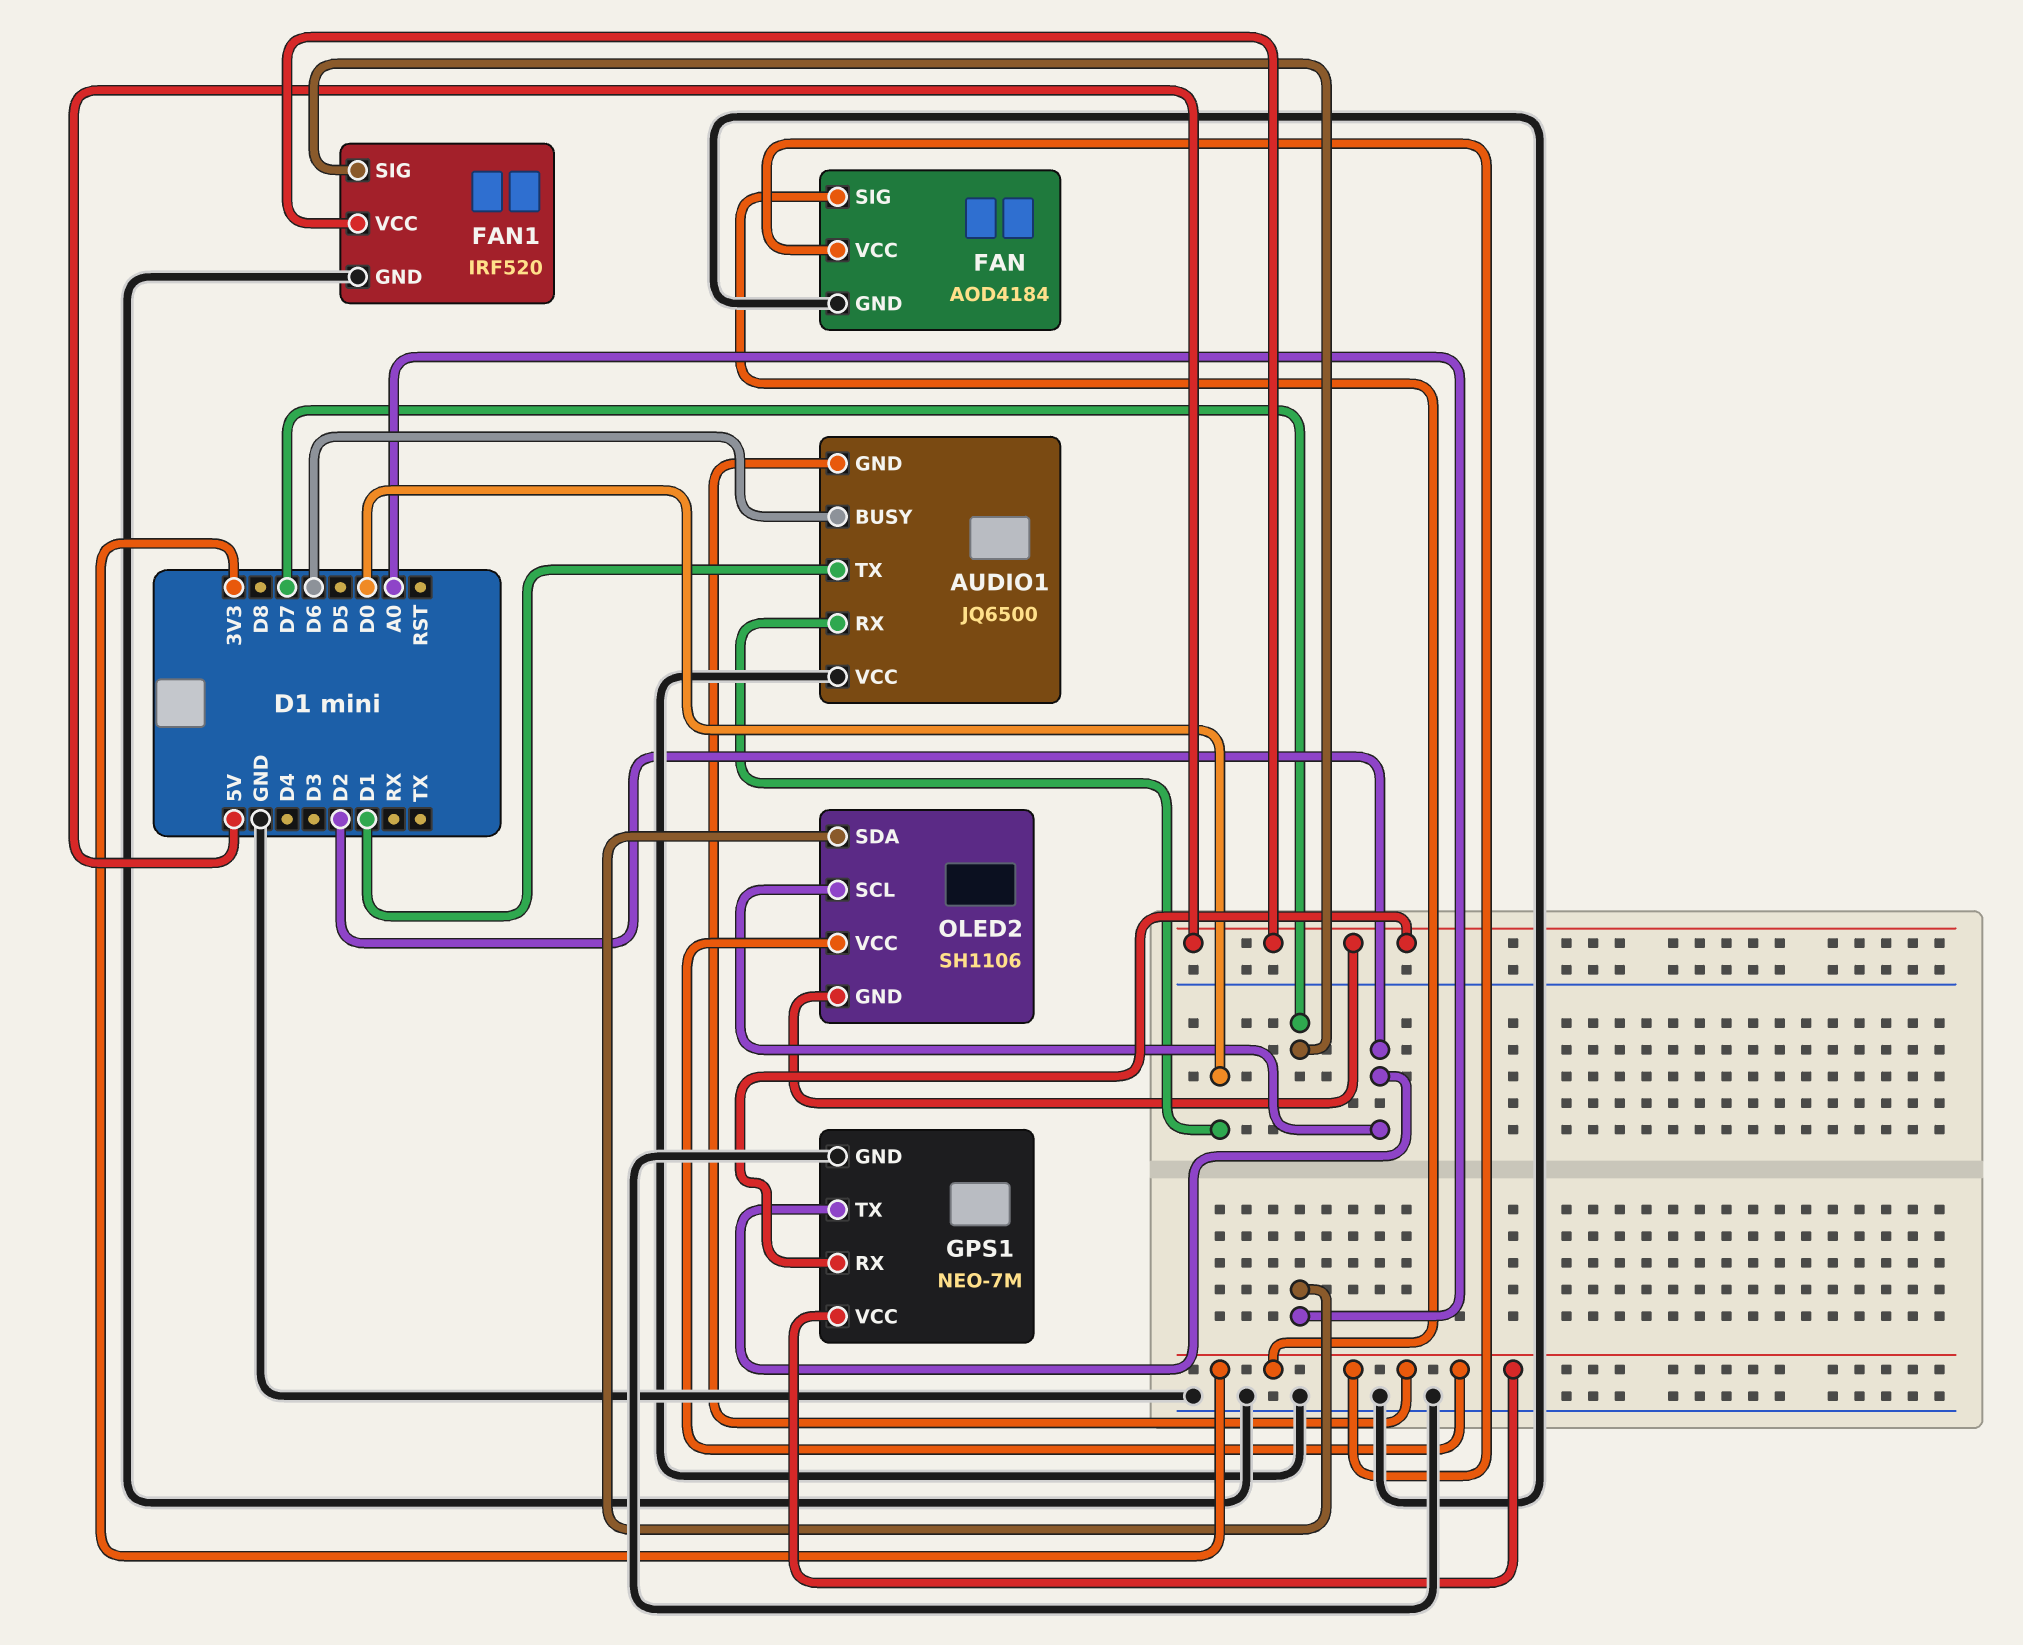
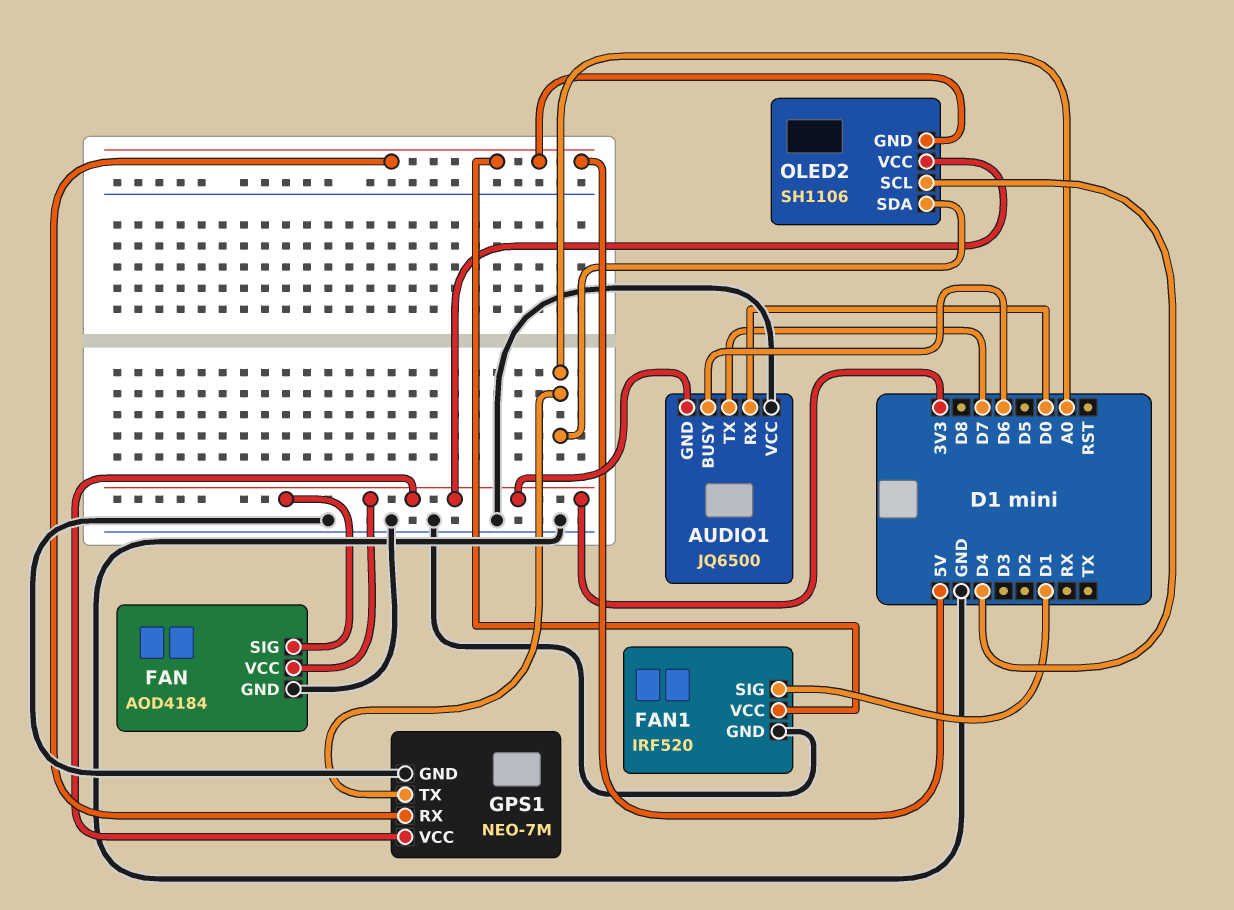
AUDIO1 pin TX: D1 -> D7
FAN1 pin SIG: D7 -> D1
GPS1 pin TX: D2 -> A0
OLED2 pin SCL: D2 -> D4

